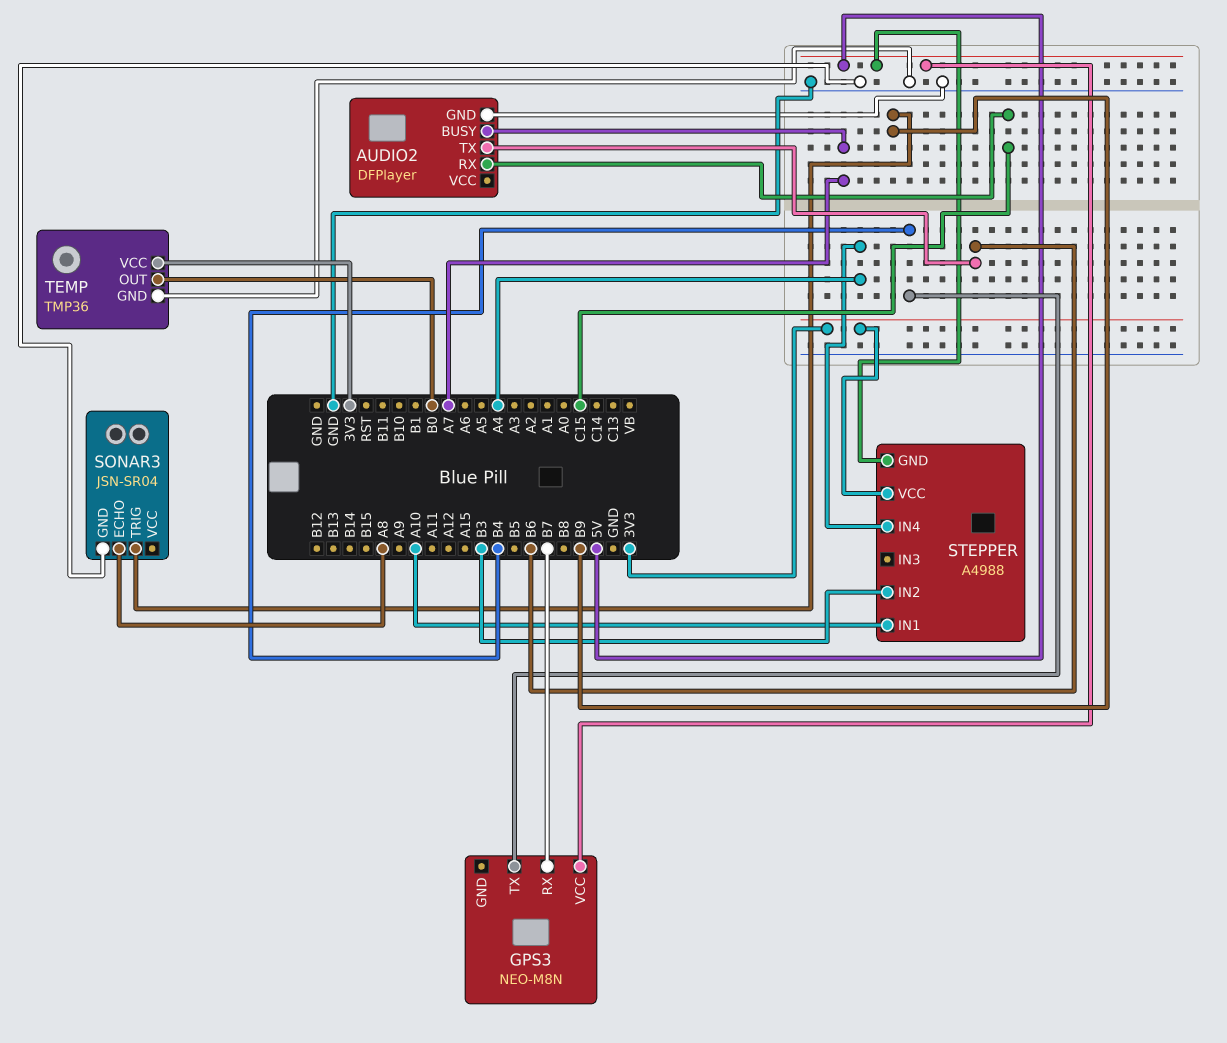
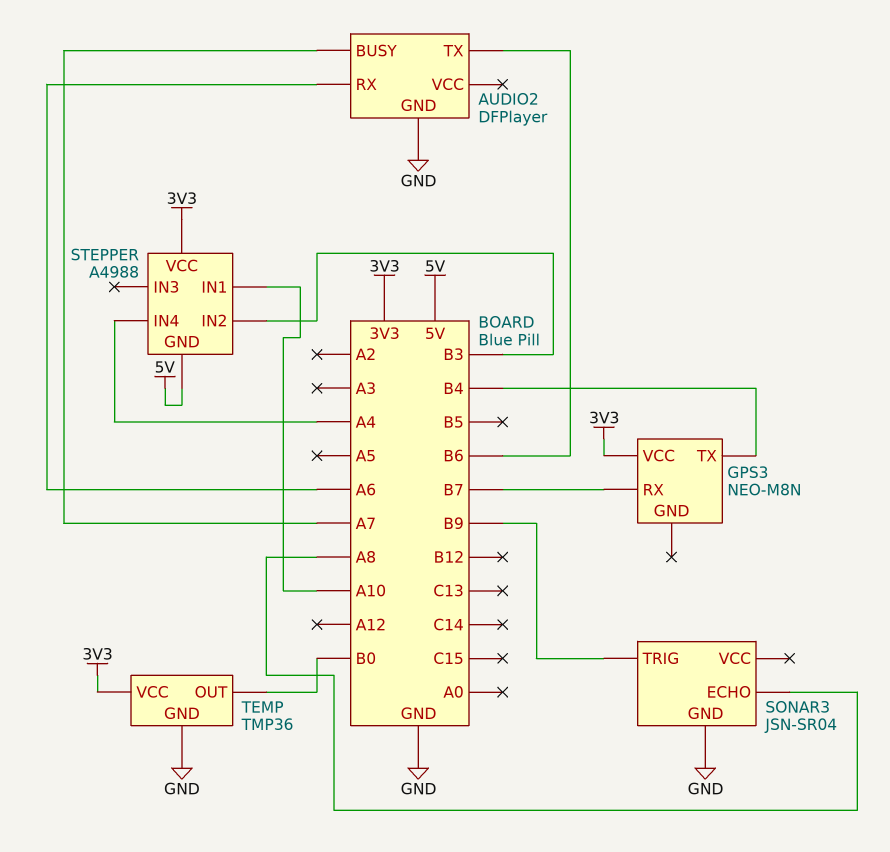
AUDIO2 pin RX: C15 -> A6
GPS3 pin VCC: 5V -> 3V3

